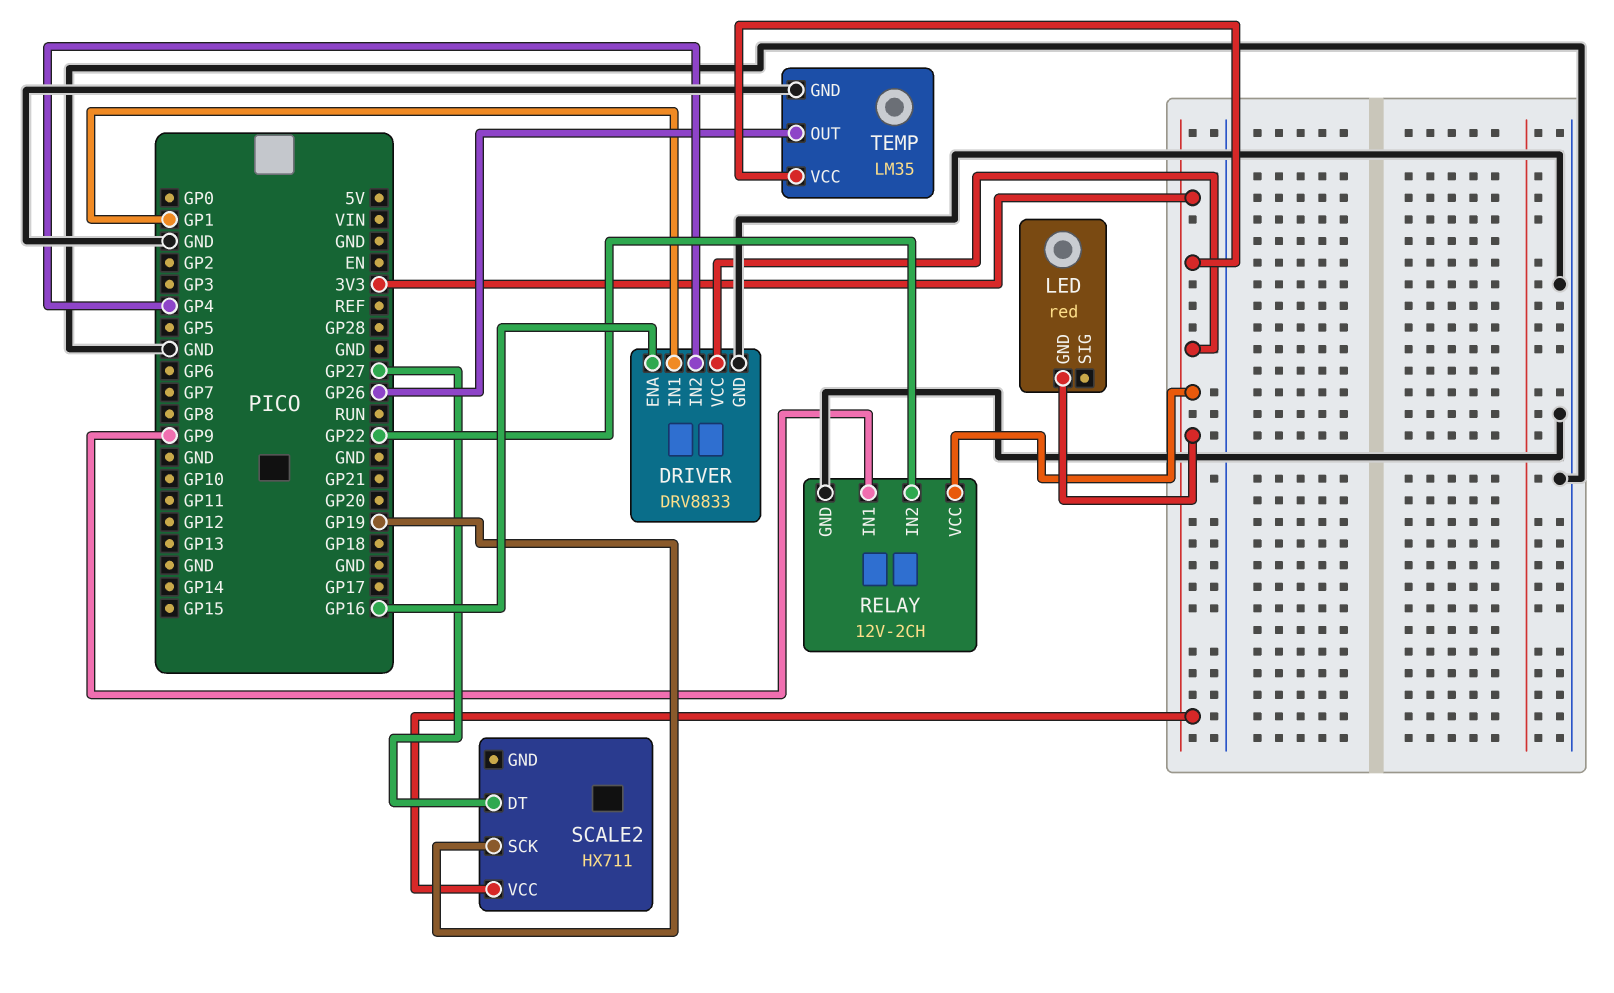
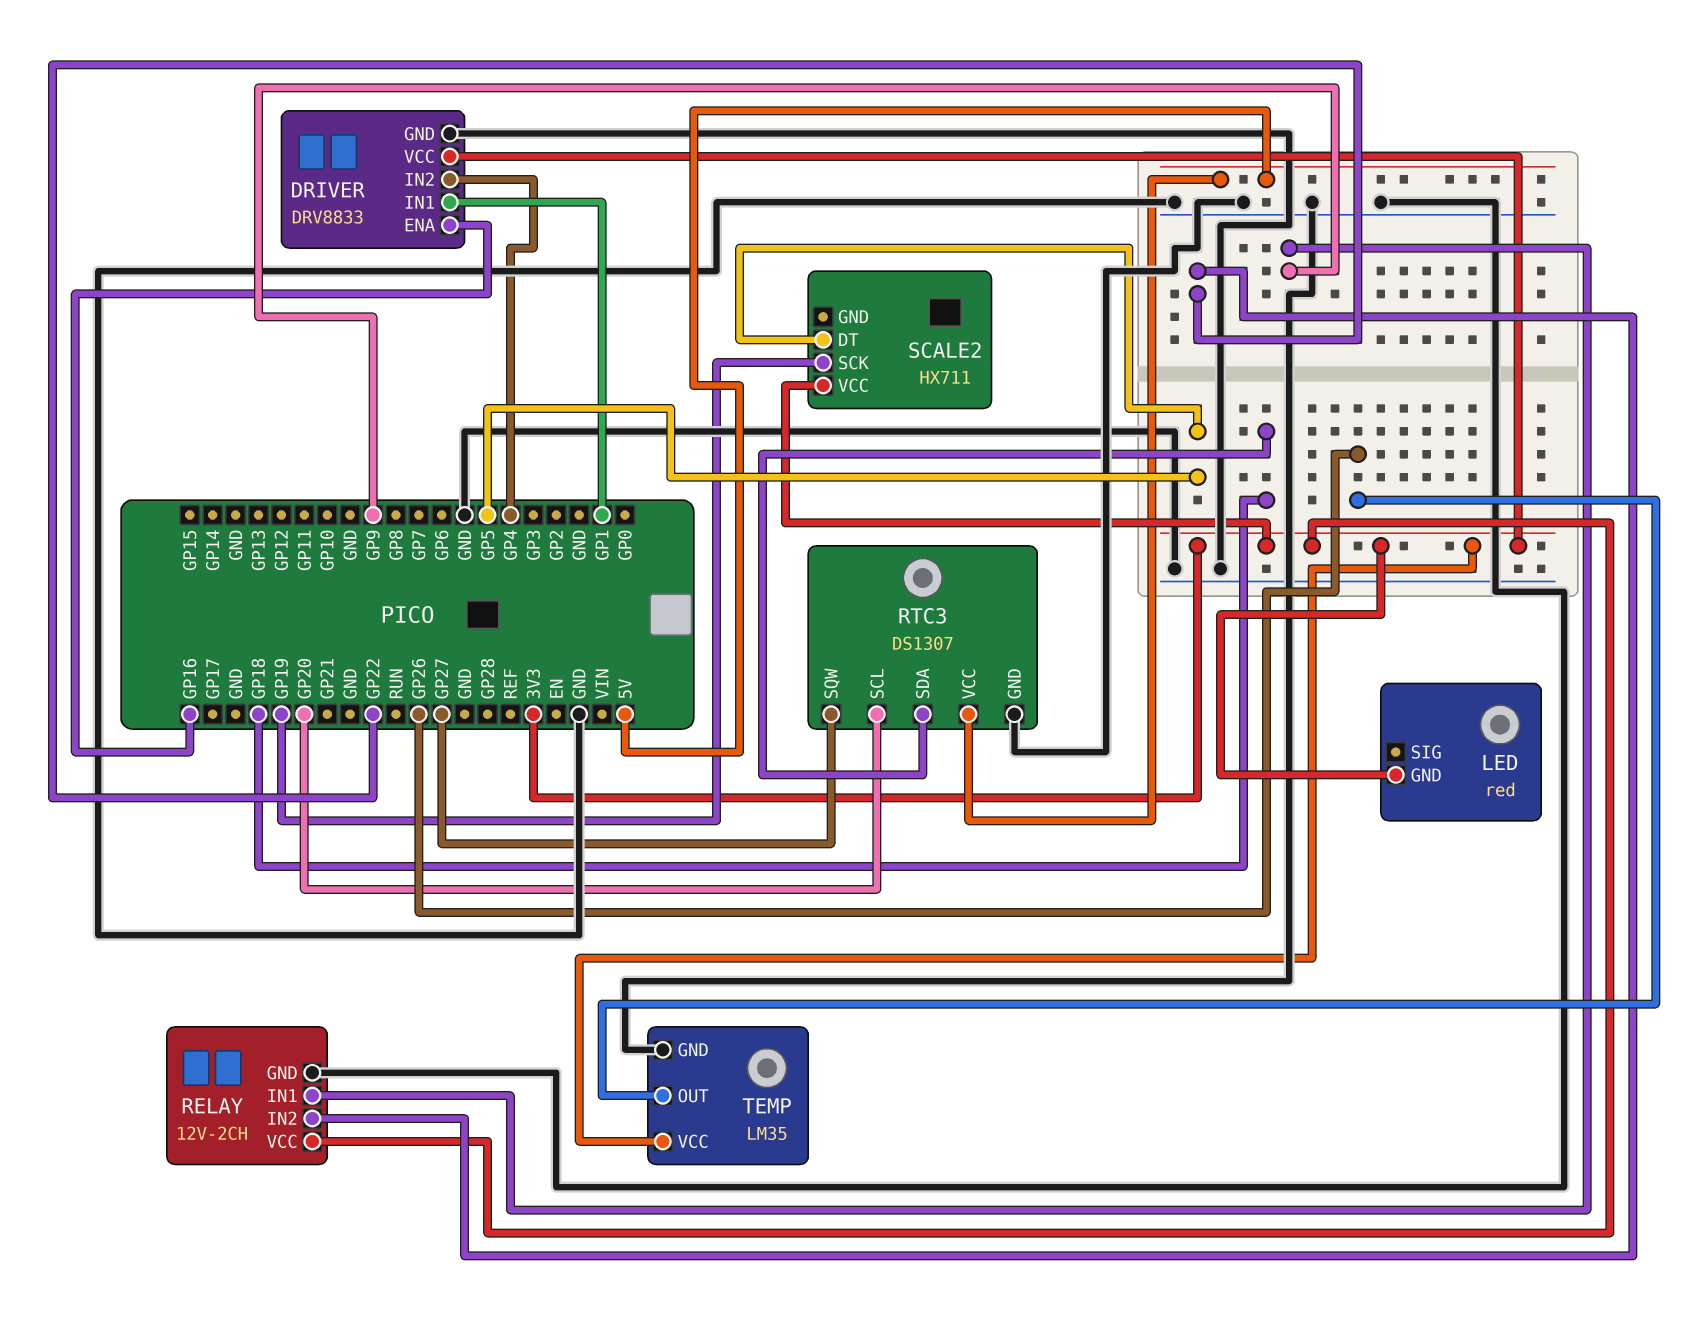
RTC3: none -> DS1307
RTC3 pin GND: none -> GND
RTC3 pin SCL: none -> GP20
RTC3 pin SDA: none -> GP18
RTC3 pin SQW: none -> GP27
RTC3 pin VCC: none -> 5V
SCALE2 pin DT: GP27 -> GP5

